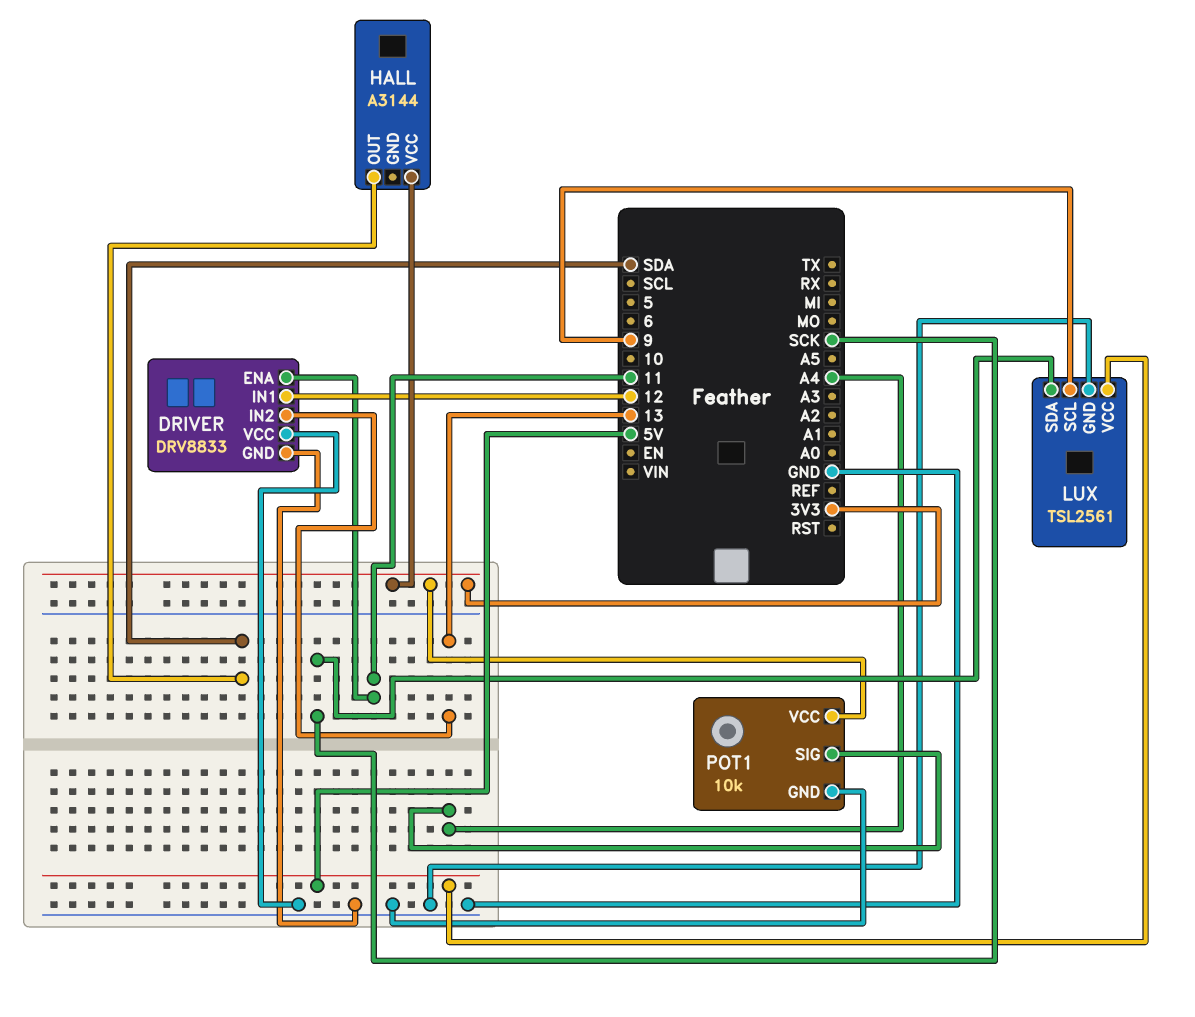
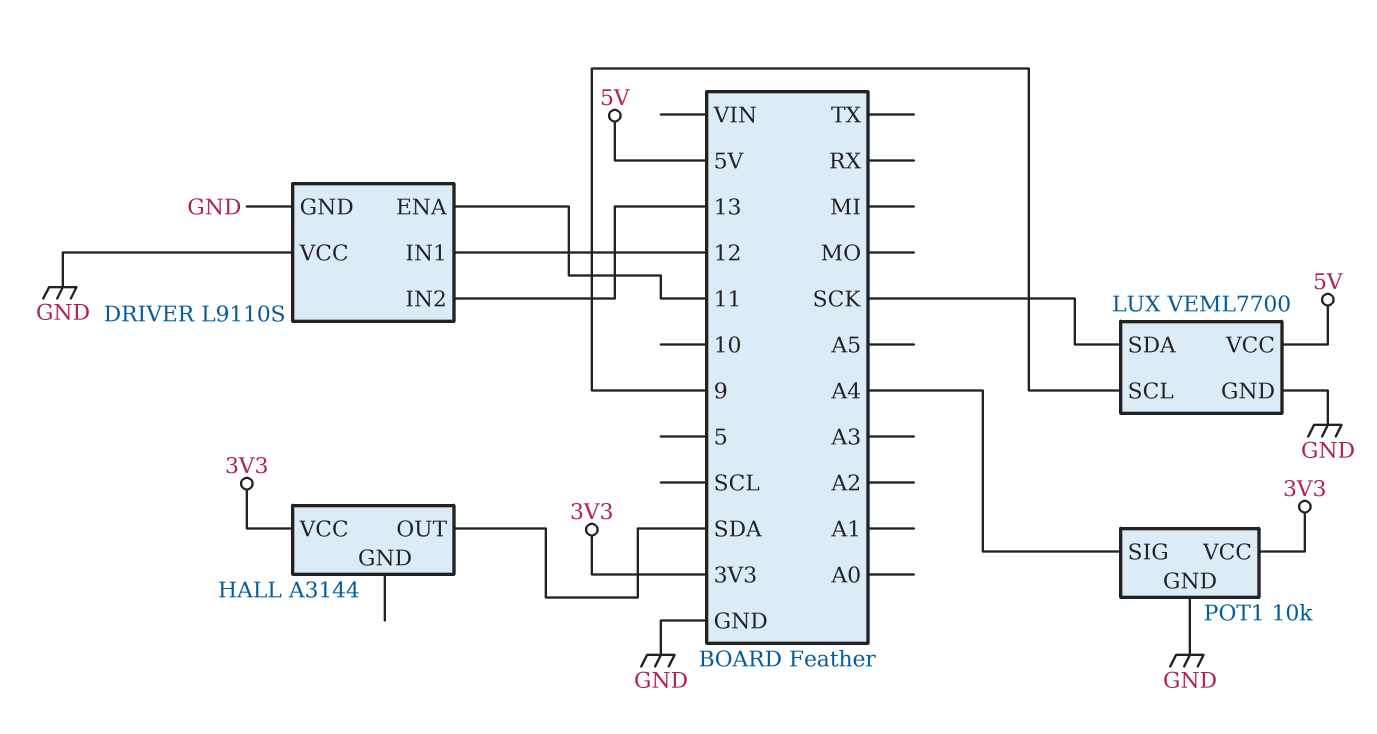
DRIVER: DRV8833 -> L9110S
LUX: TSL2561 -> VEML7700

